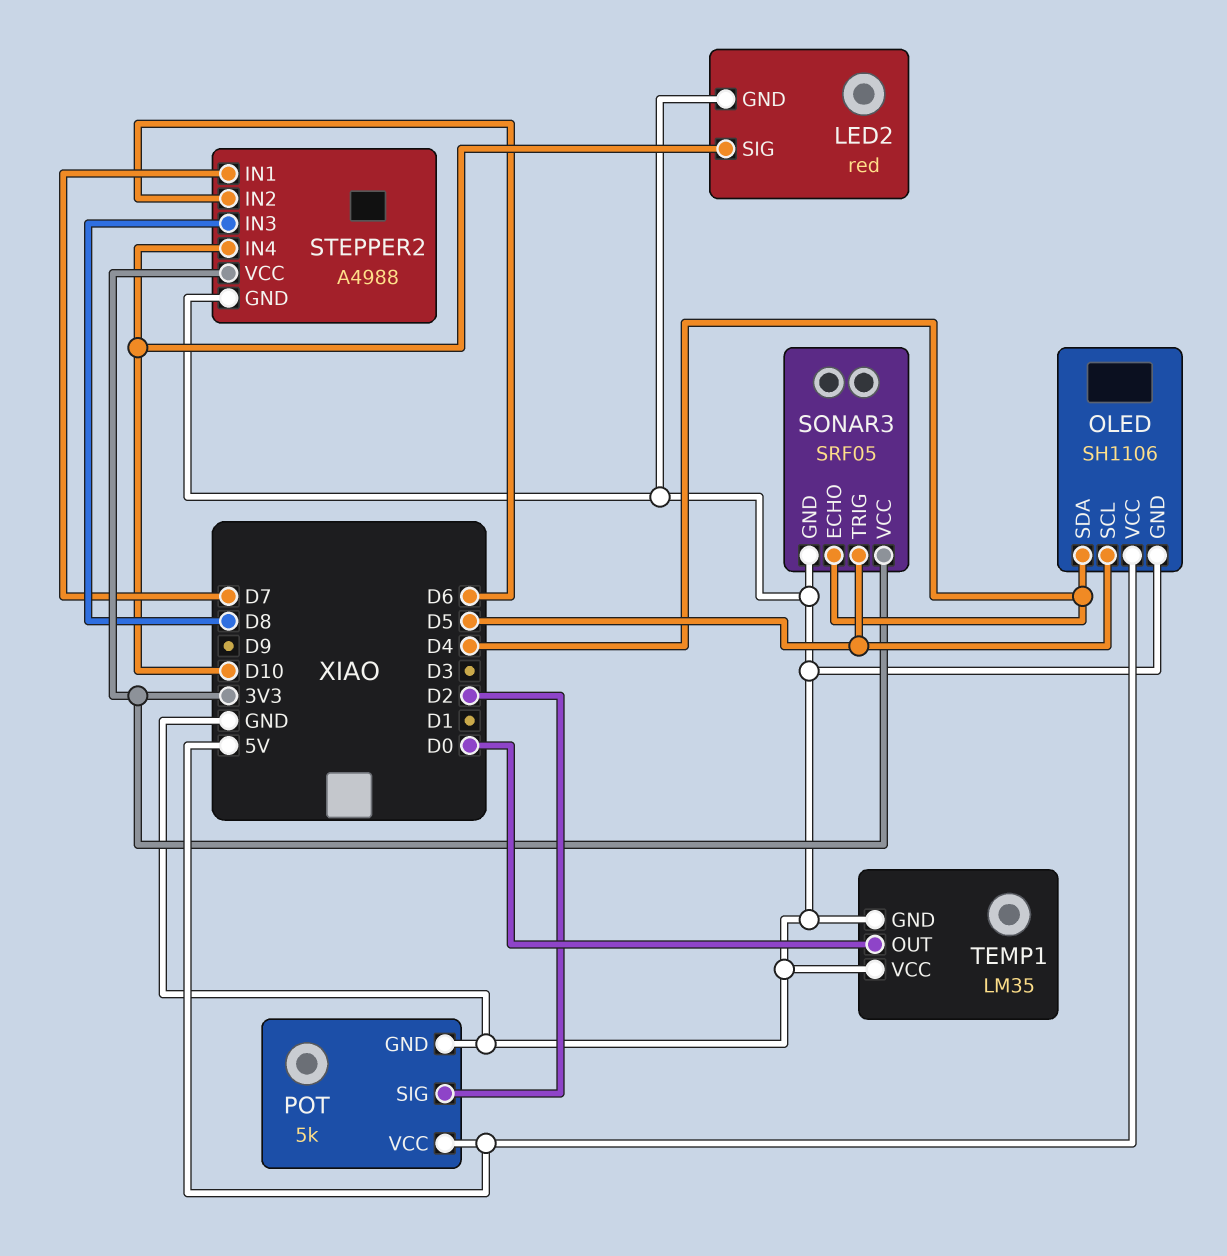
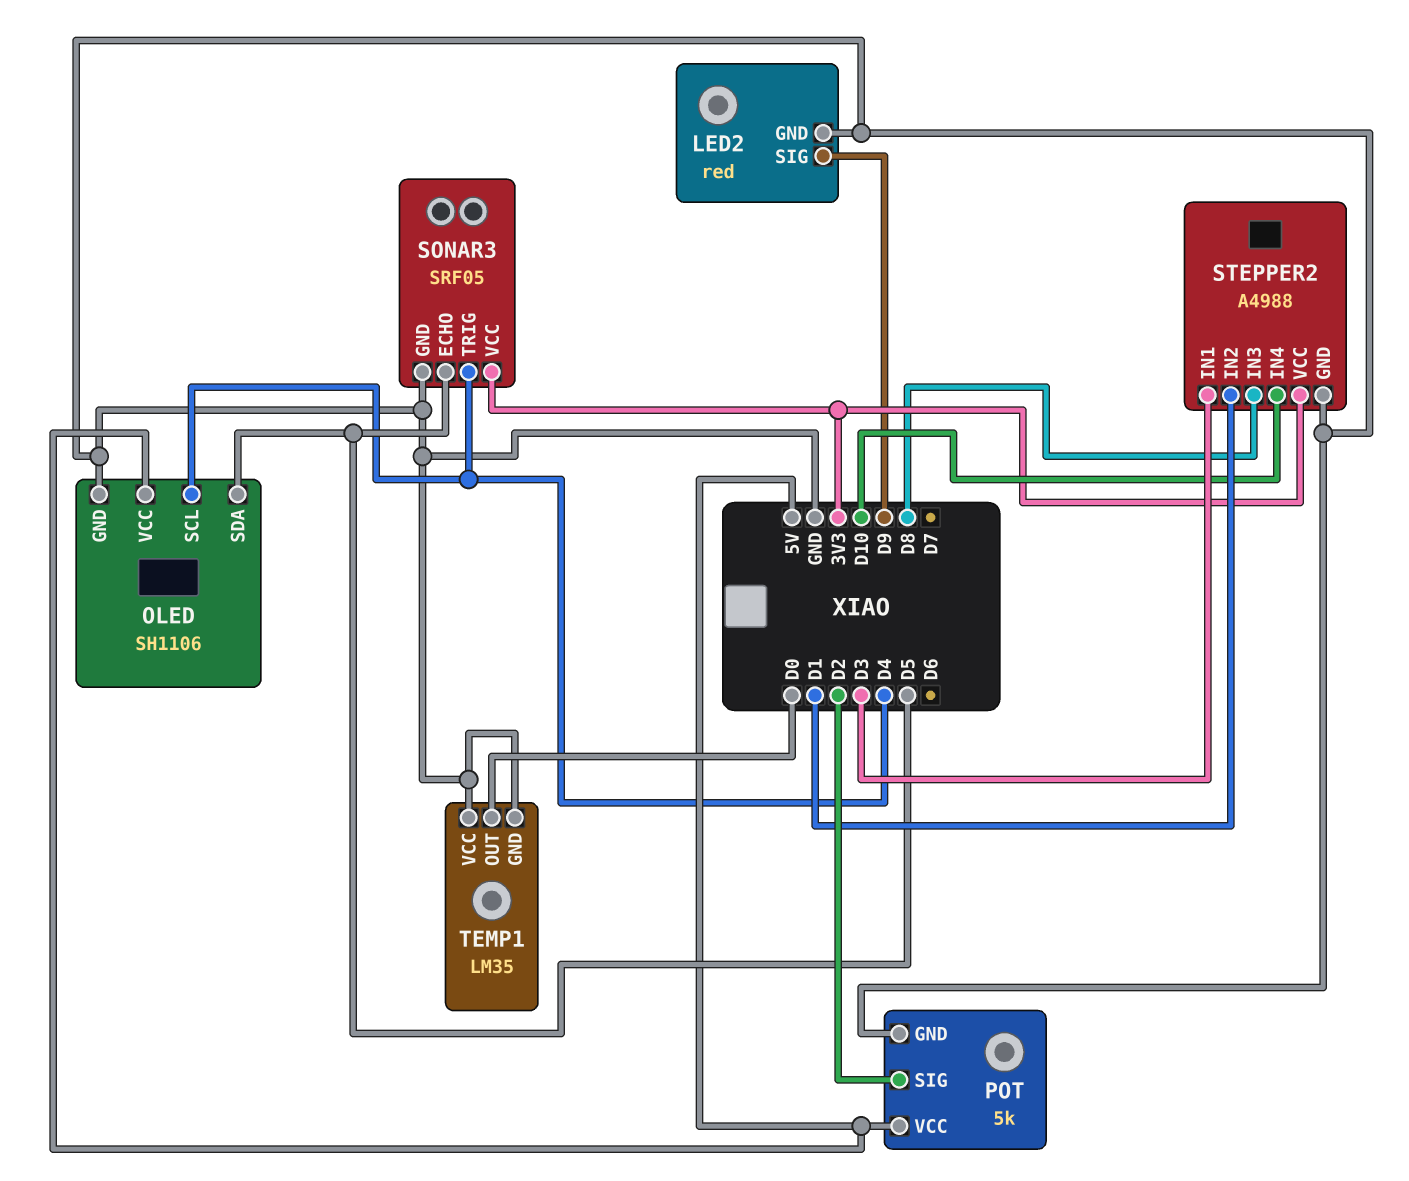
LED2 pin SIG: D10 -> D9
OLED pin SCL: D5 -> D4
OLED pin SDA: D4 -> D5
SONAR3 pin ECHO: D4 -> D5
SONAR3 pin TRIG: D5 -> D4
STEPPER2 pin IN1: D7 -> D3
STEPPER2 pin IN2: D6 -> D1

